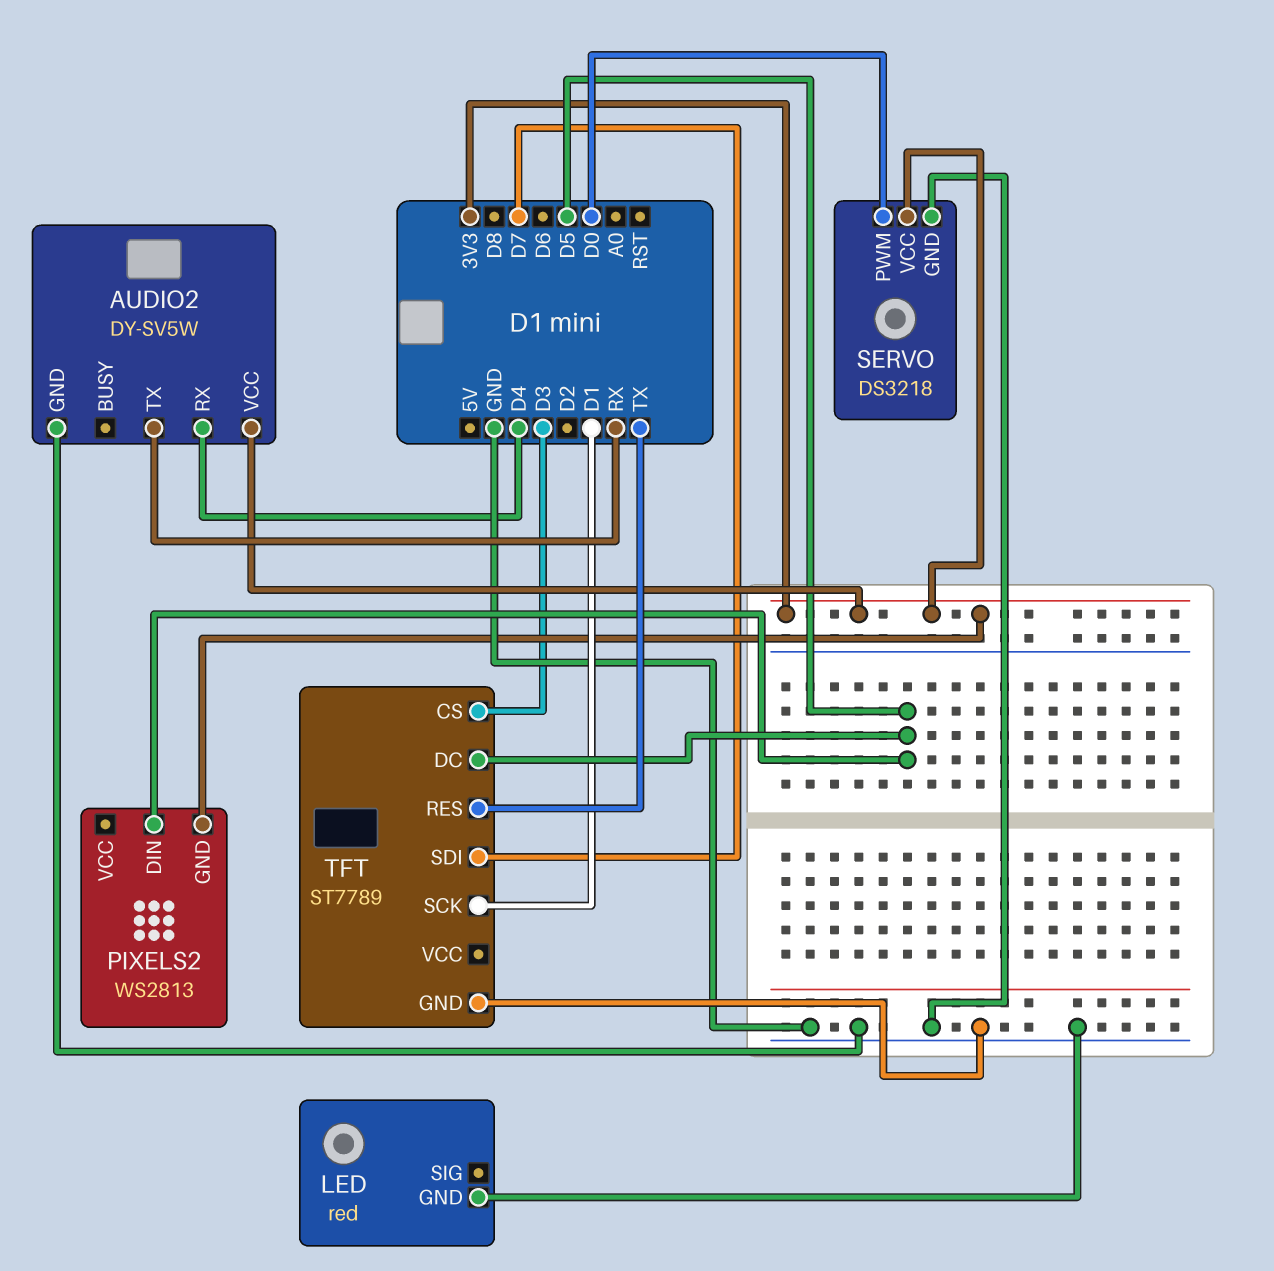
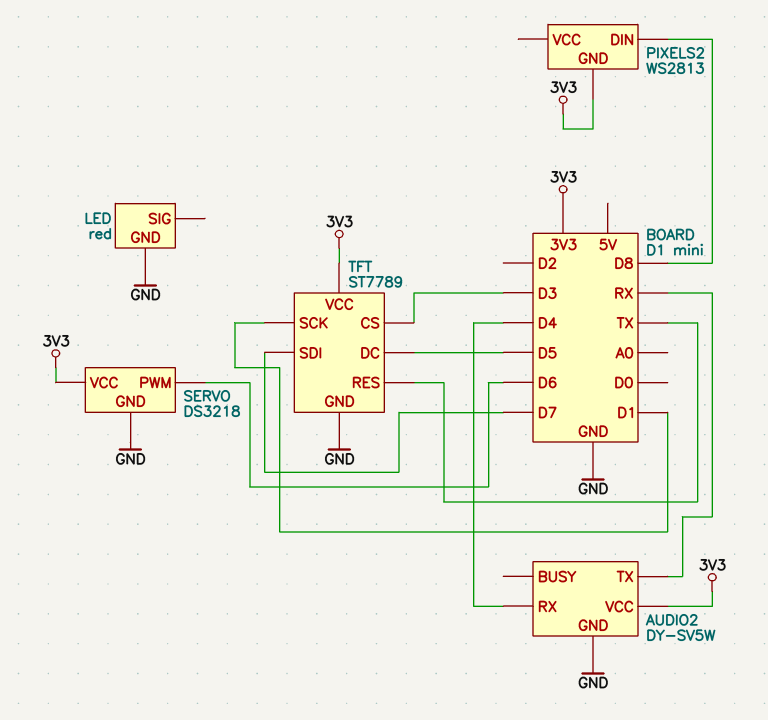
PIXELS2 pin DIN: D5 -> D8
SERVO pin PWM: D0 -> D6
TFT pin VCC: none -> 3V3

